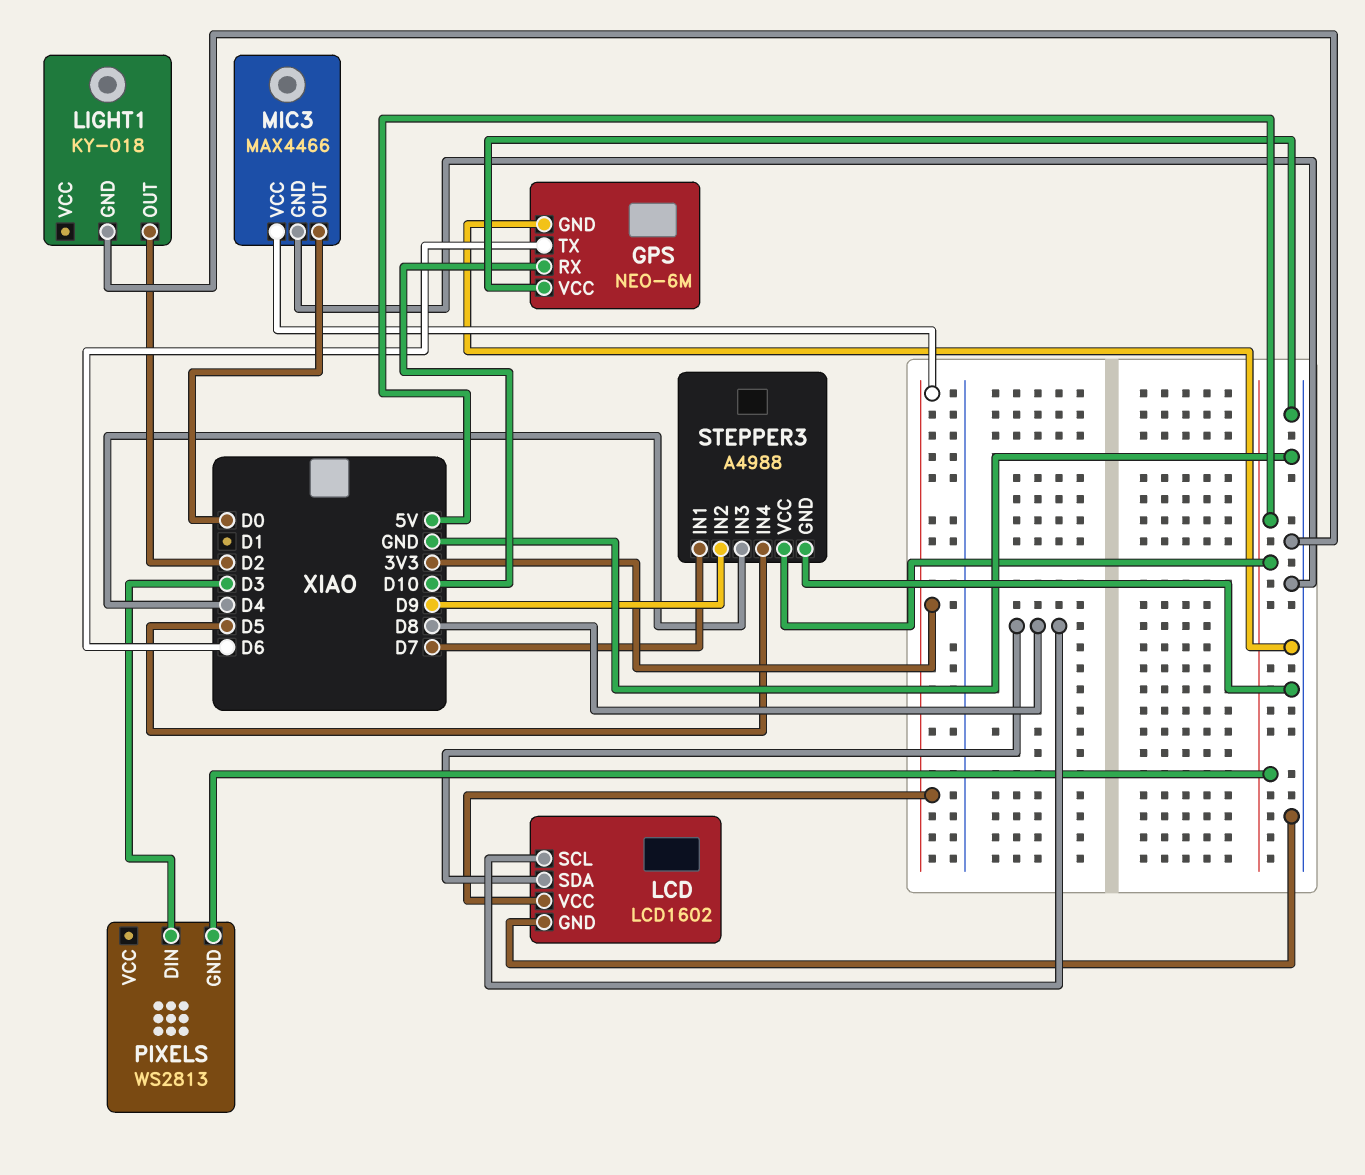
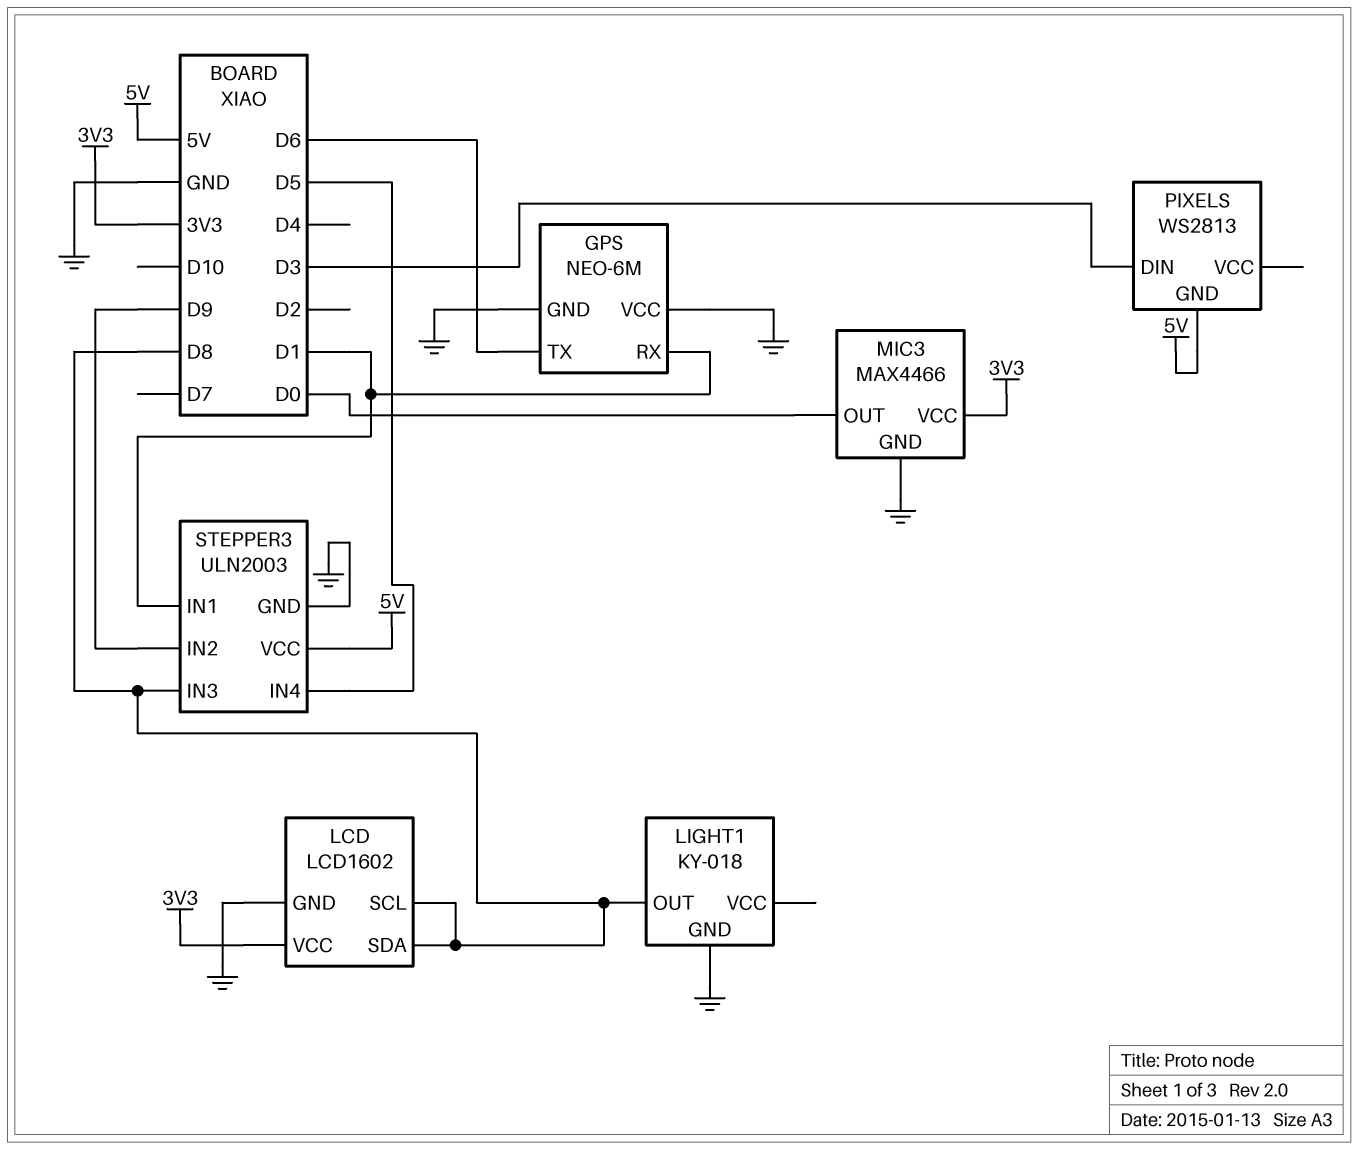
GPS pin RX: D10 -> D1
LIGHT1 pin OUT: D2 -> D8
STEPPER3: A4988 -> ULN2003
STEPPER3 pin IN1: D7 -> D1
STEPPER3 pin IN3: D4 -> D8

